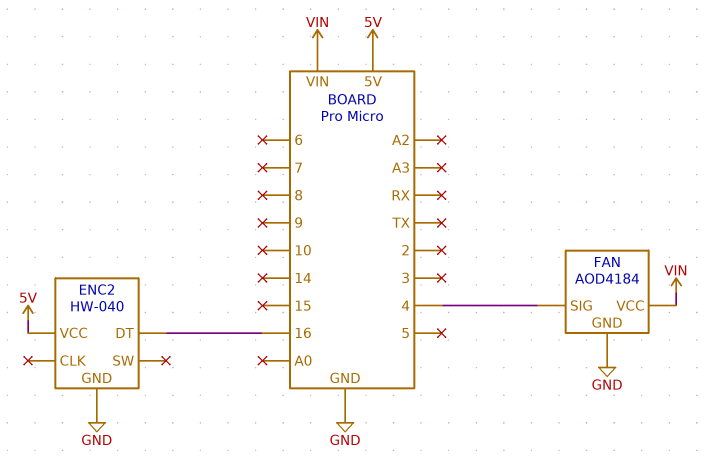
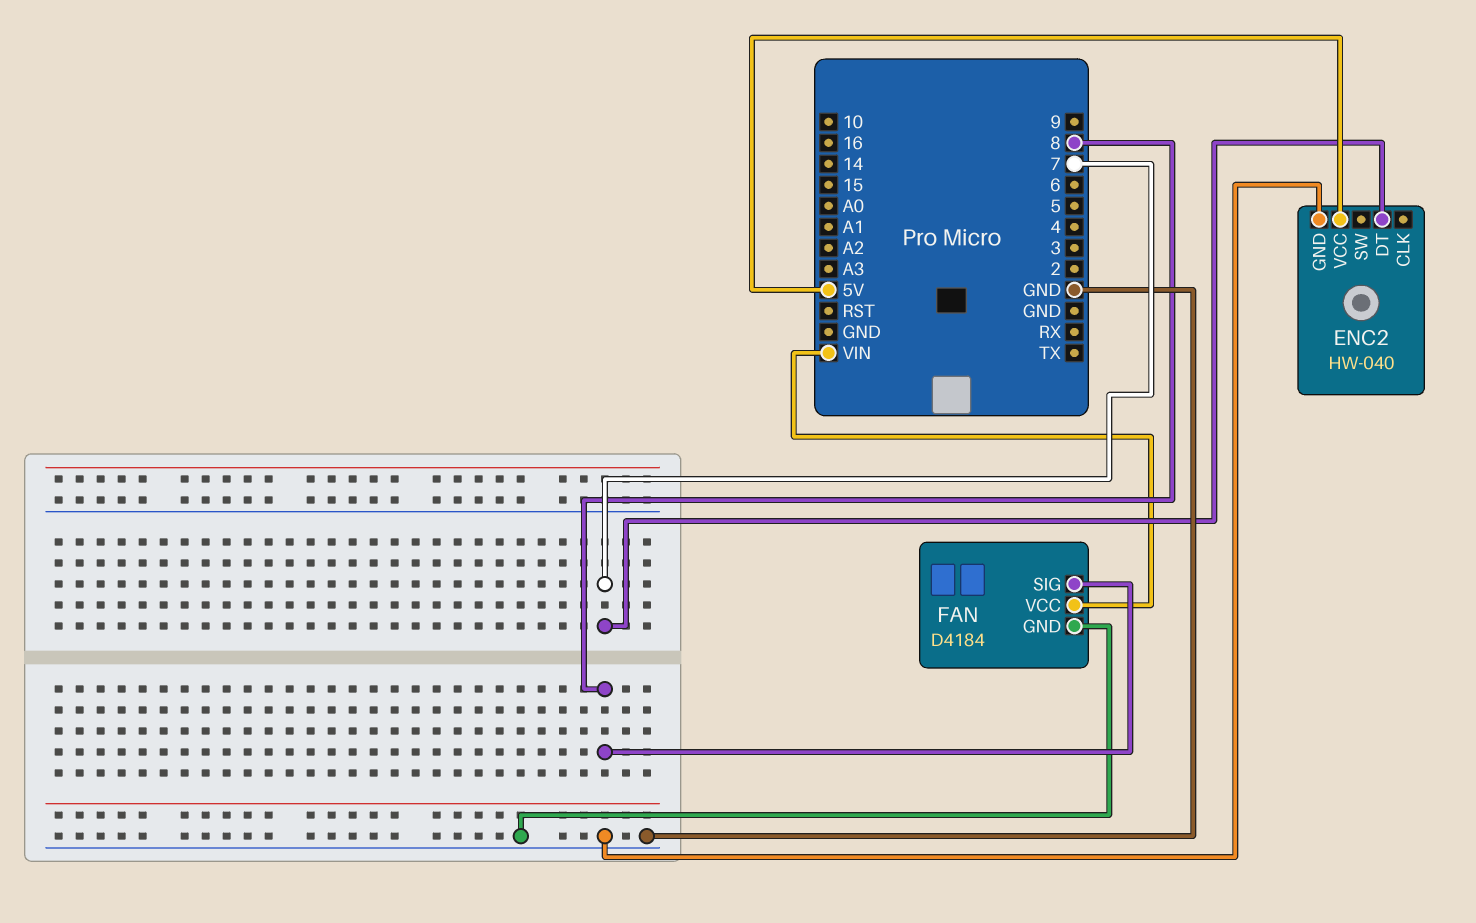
ENC2 pin DT: 16 -> 7
FAN: AOD4184 -> D4184
FAN pin SIG: 4 -> 8

